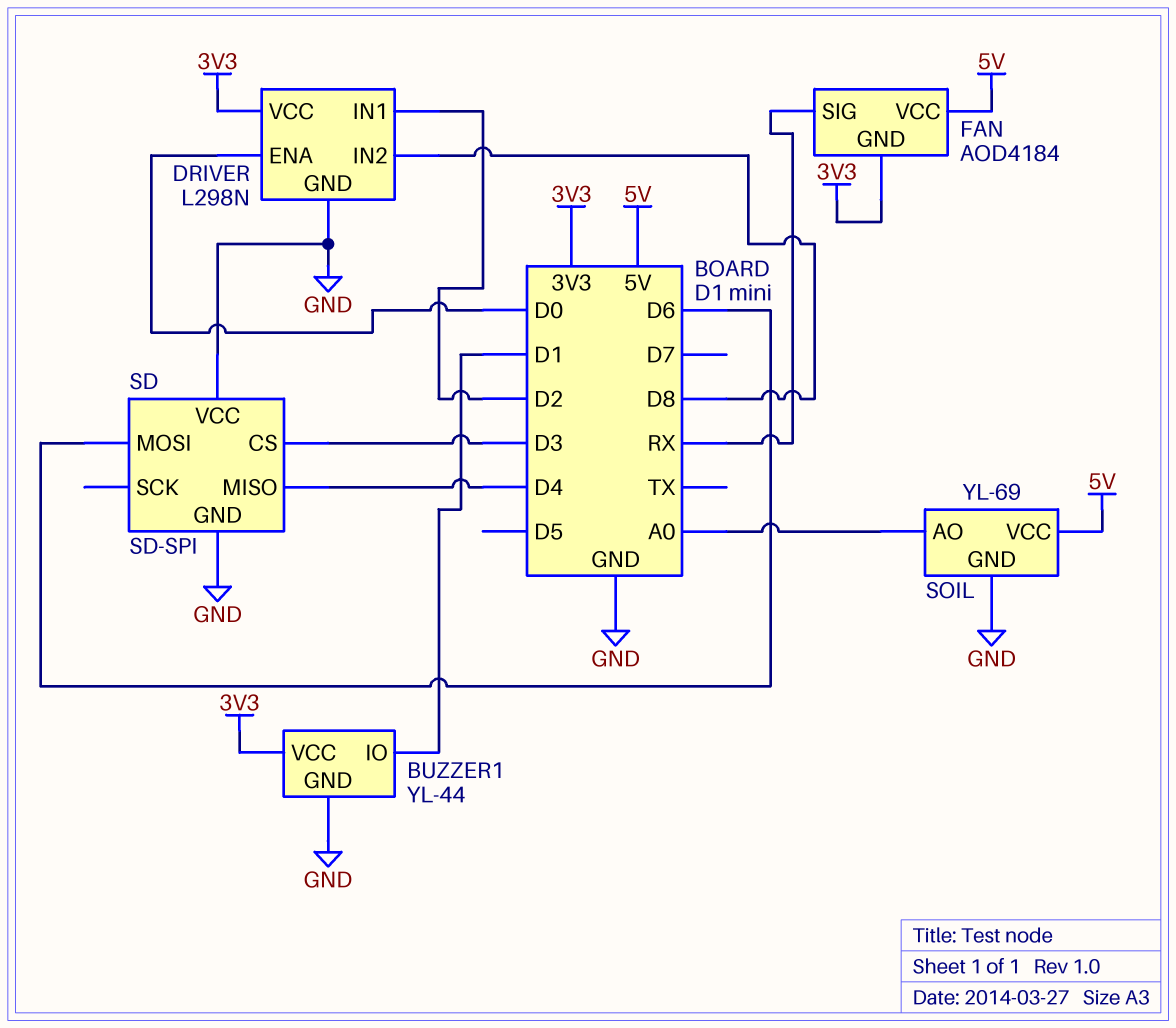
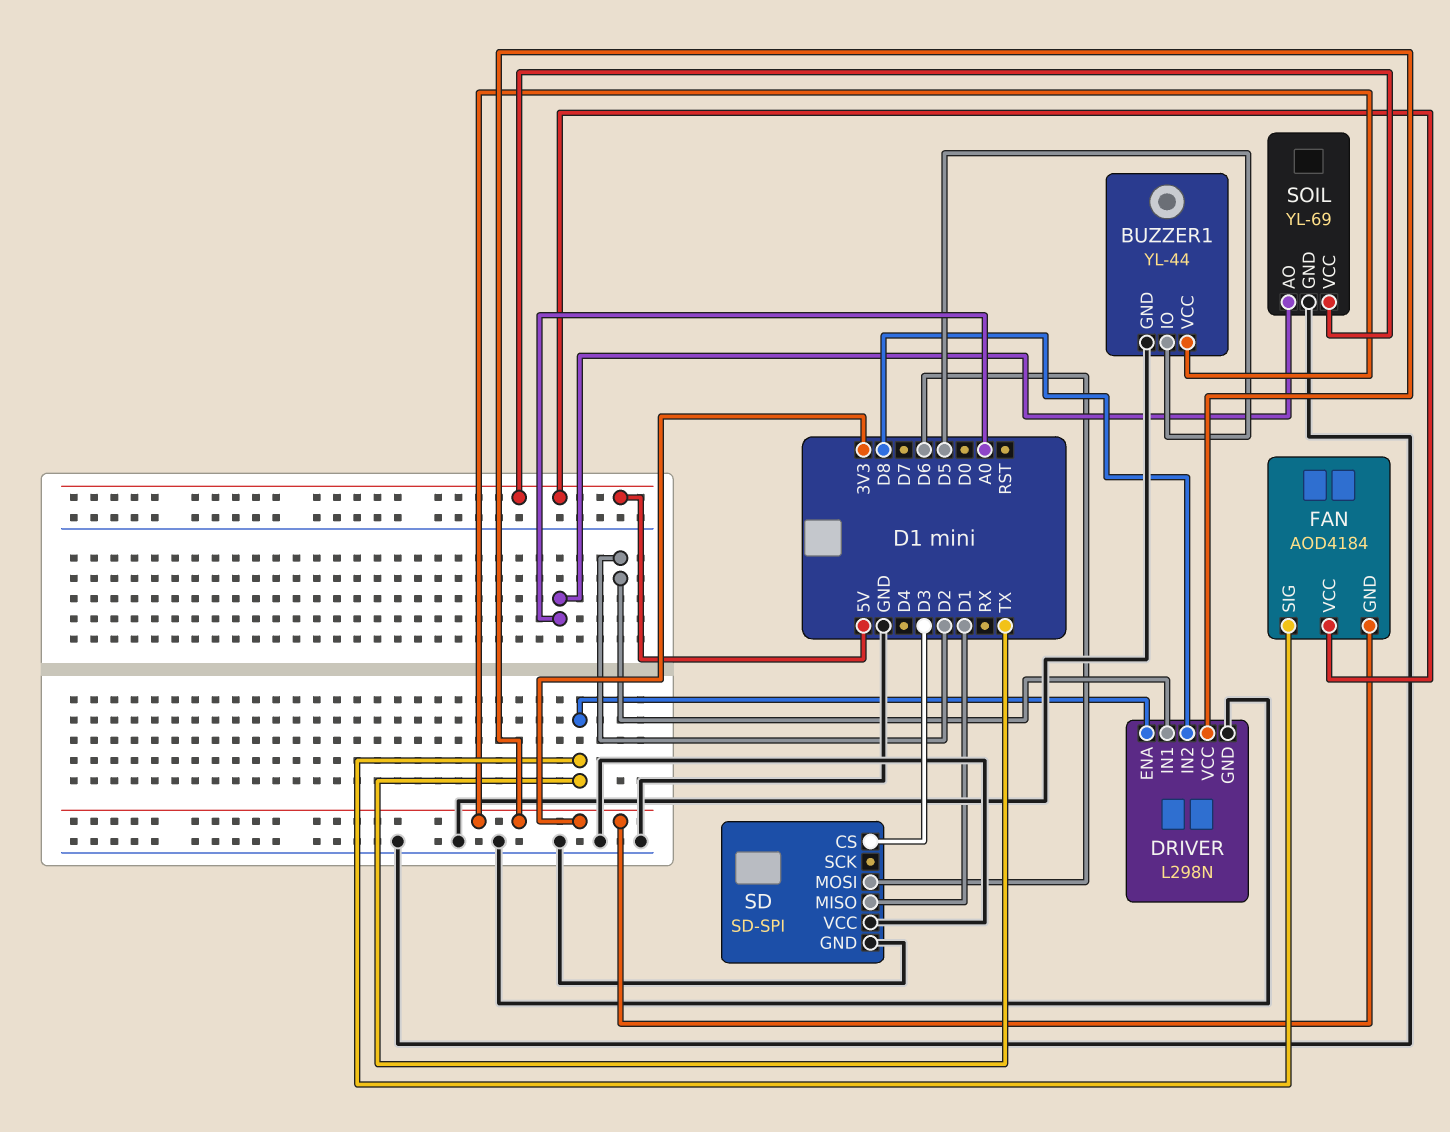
BUZZER1 pin IO: D1 -> D5
DRIVER pin ENA: D0 -> TX
FAN pin SIG: RX -> TX
SD pin MISO: D4 -> D1

